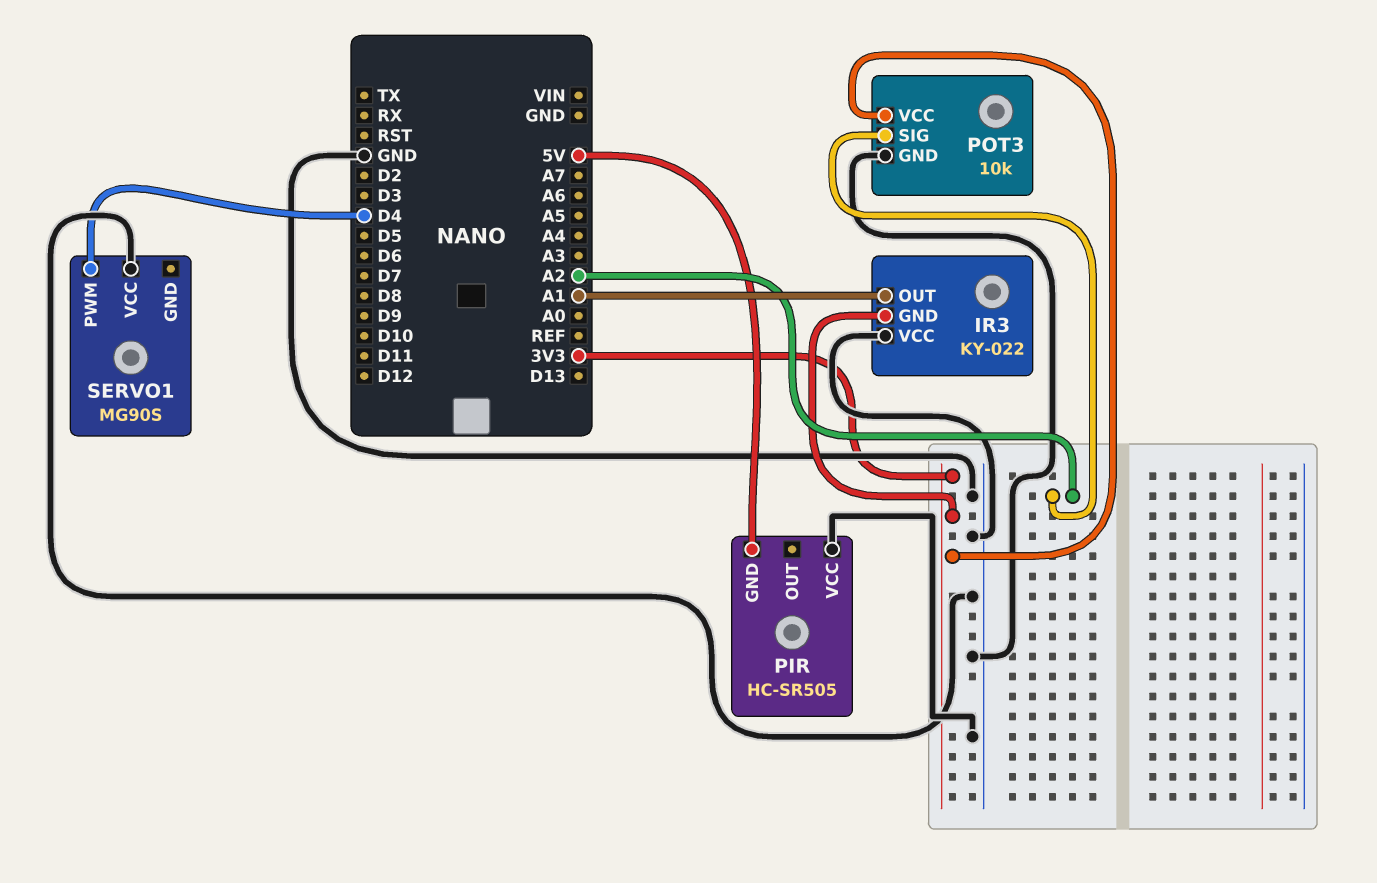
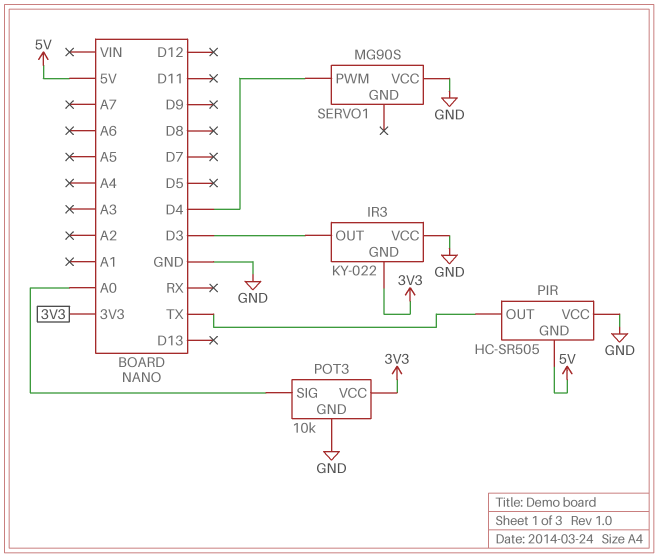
IR3 pin OUT: A1 -> D3
PIR pin OUT: none -> TX
POT3 pin SIG: A2 -> A0

